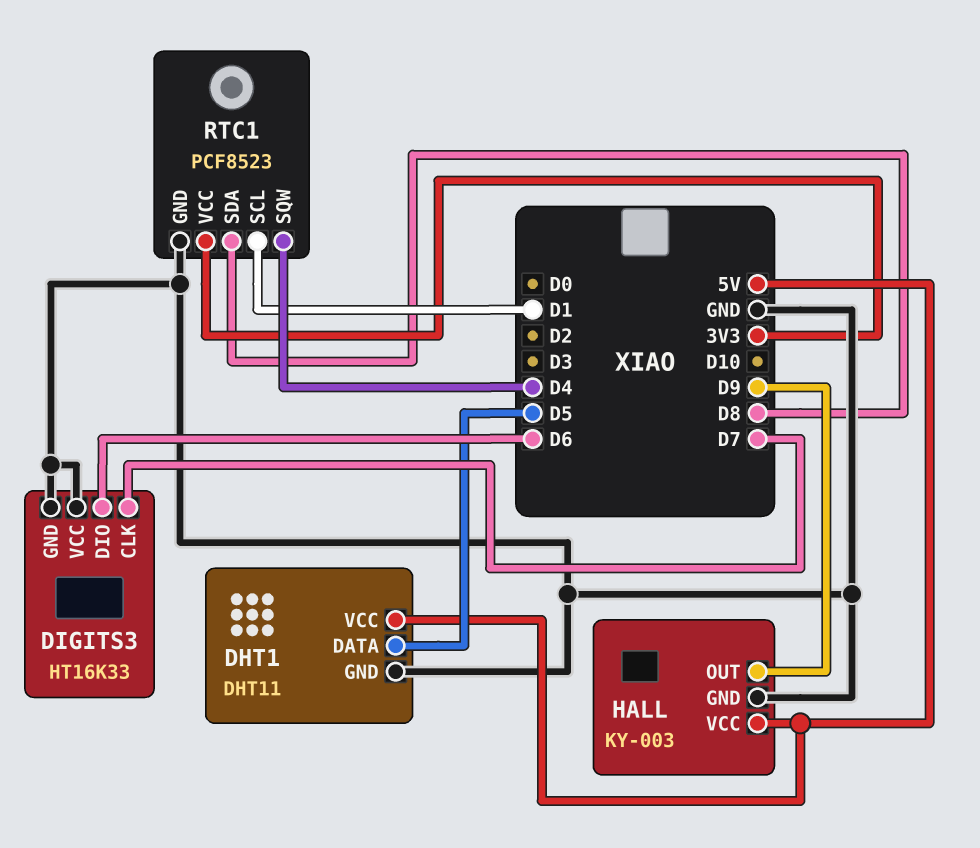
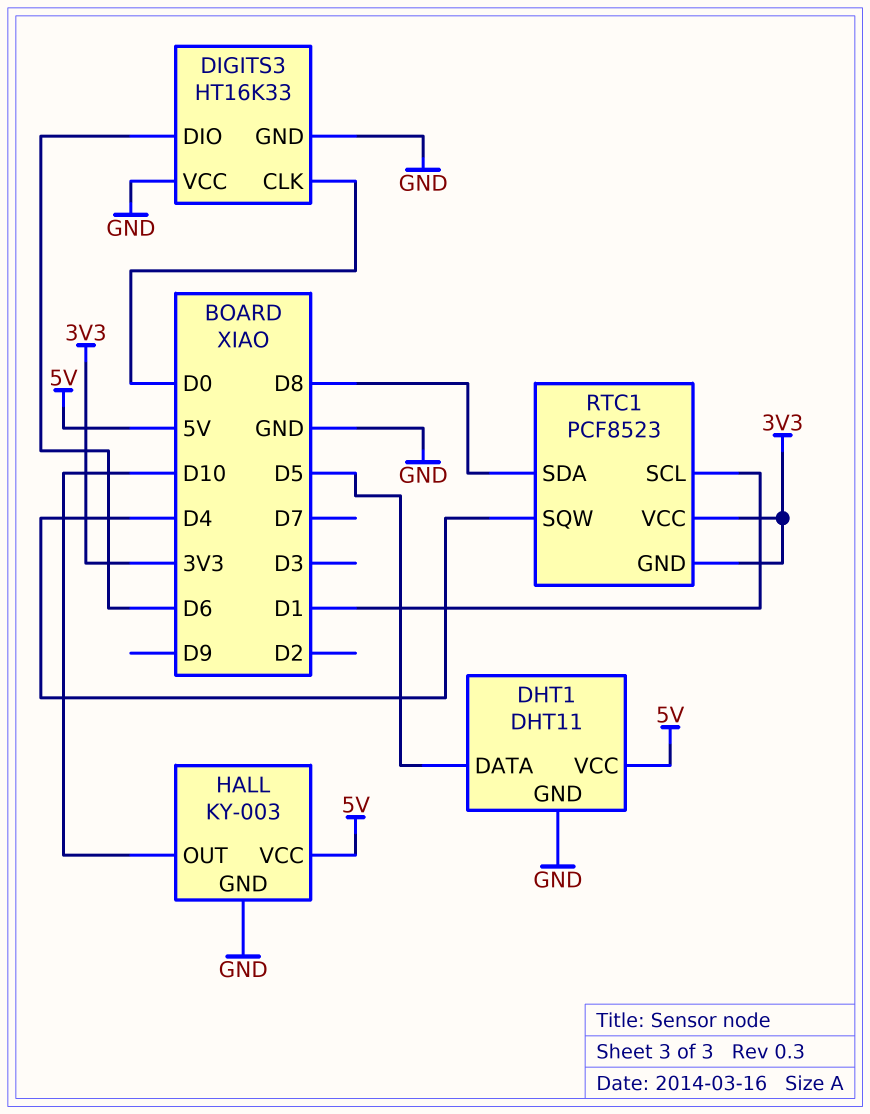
DIGITS3 pin CLK: D7 -> D0
HALL pin OUT: D9 -> D10
RTC1 pin GND: GND -> 3V3

